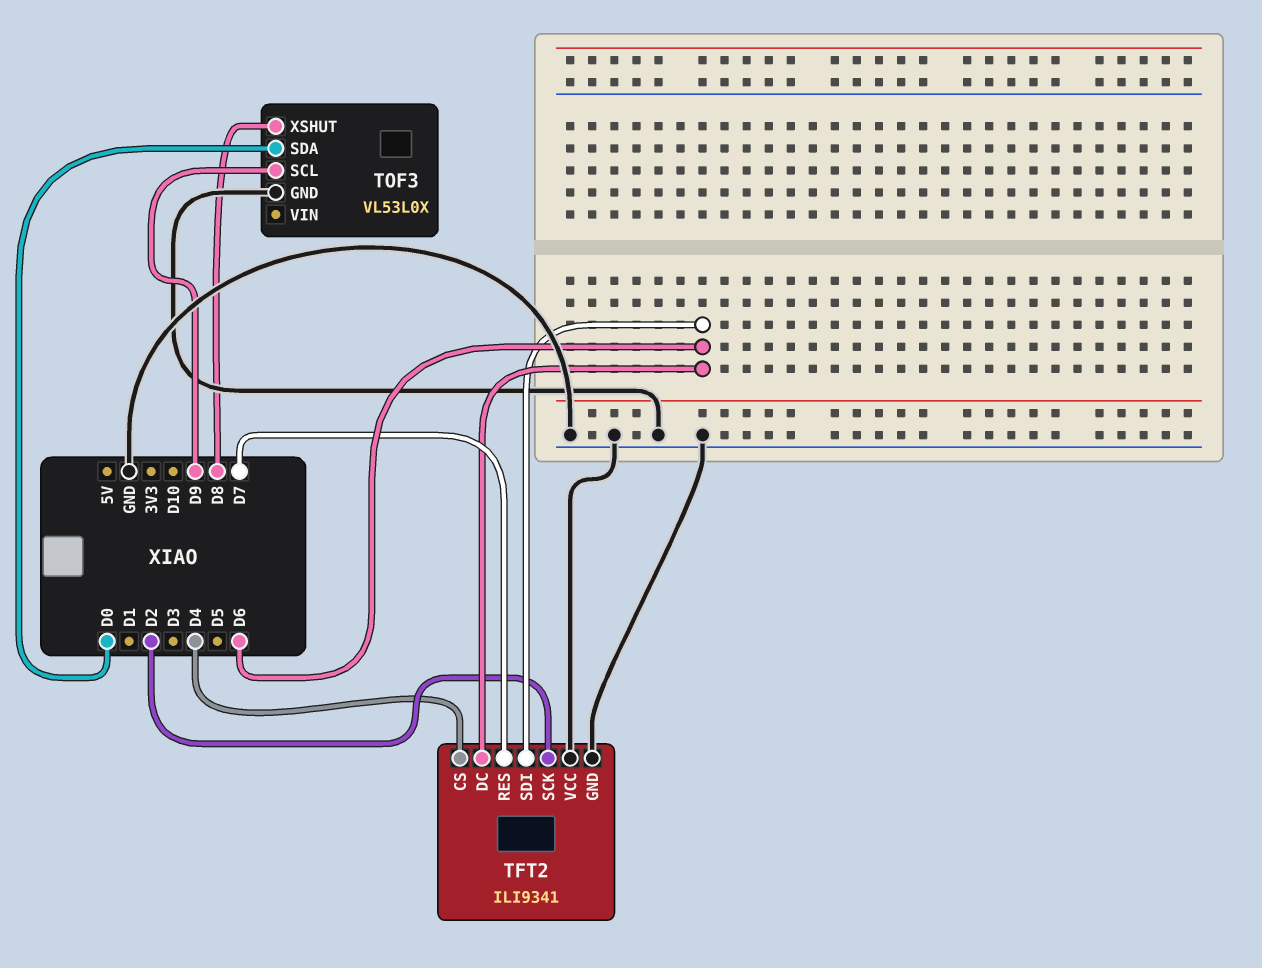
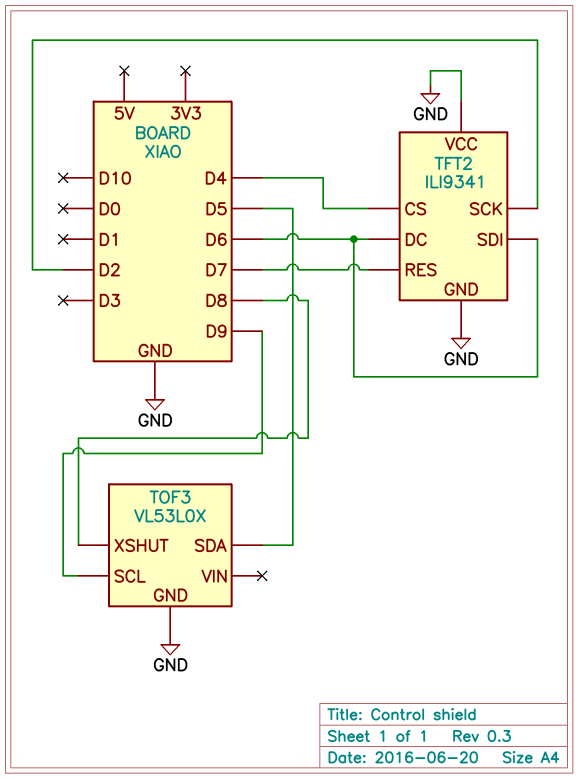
TOF3 pin SDA: D0 -> D5

